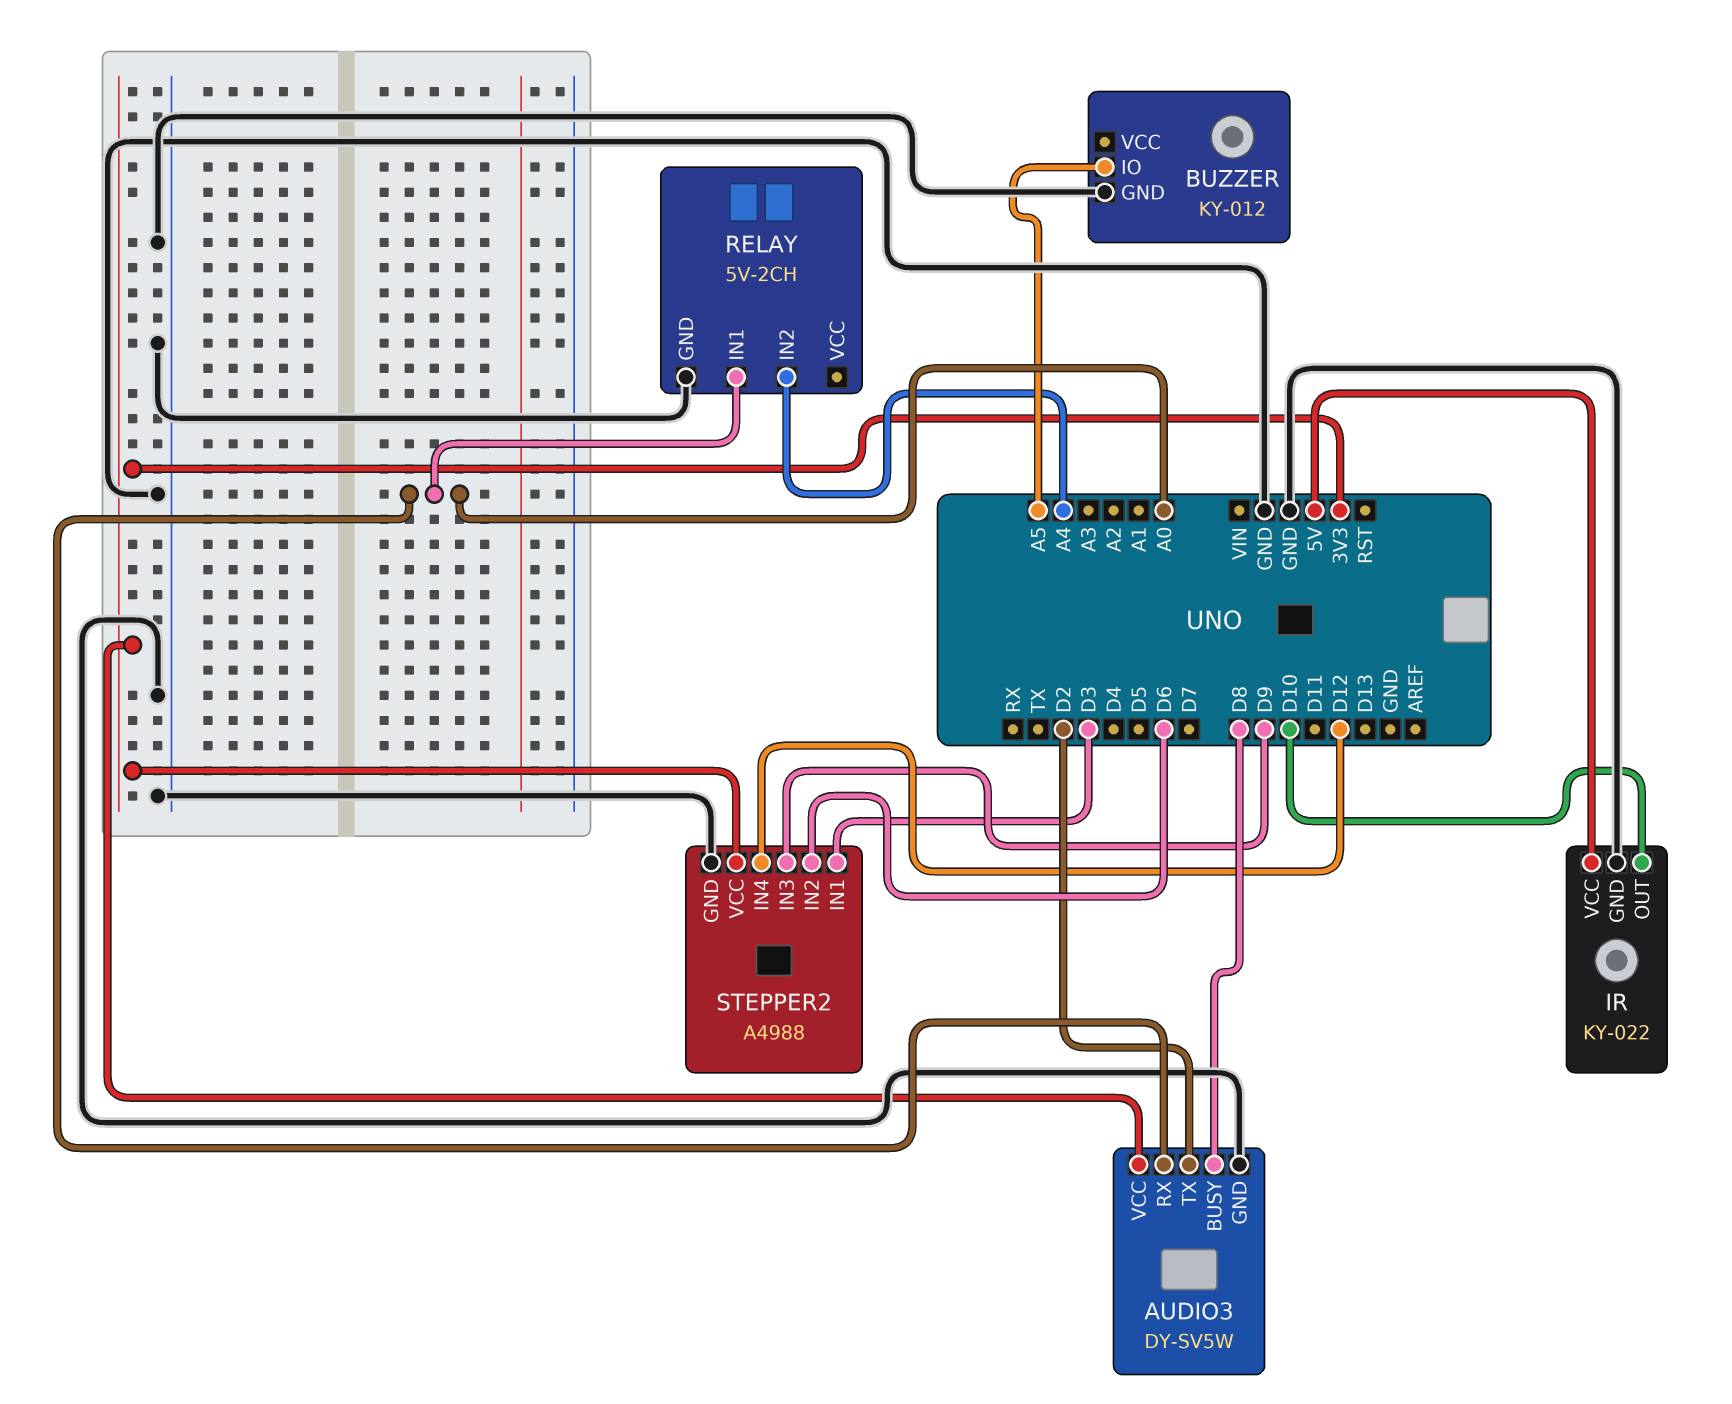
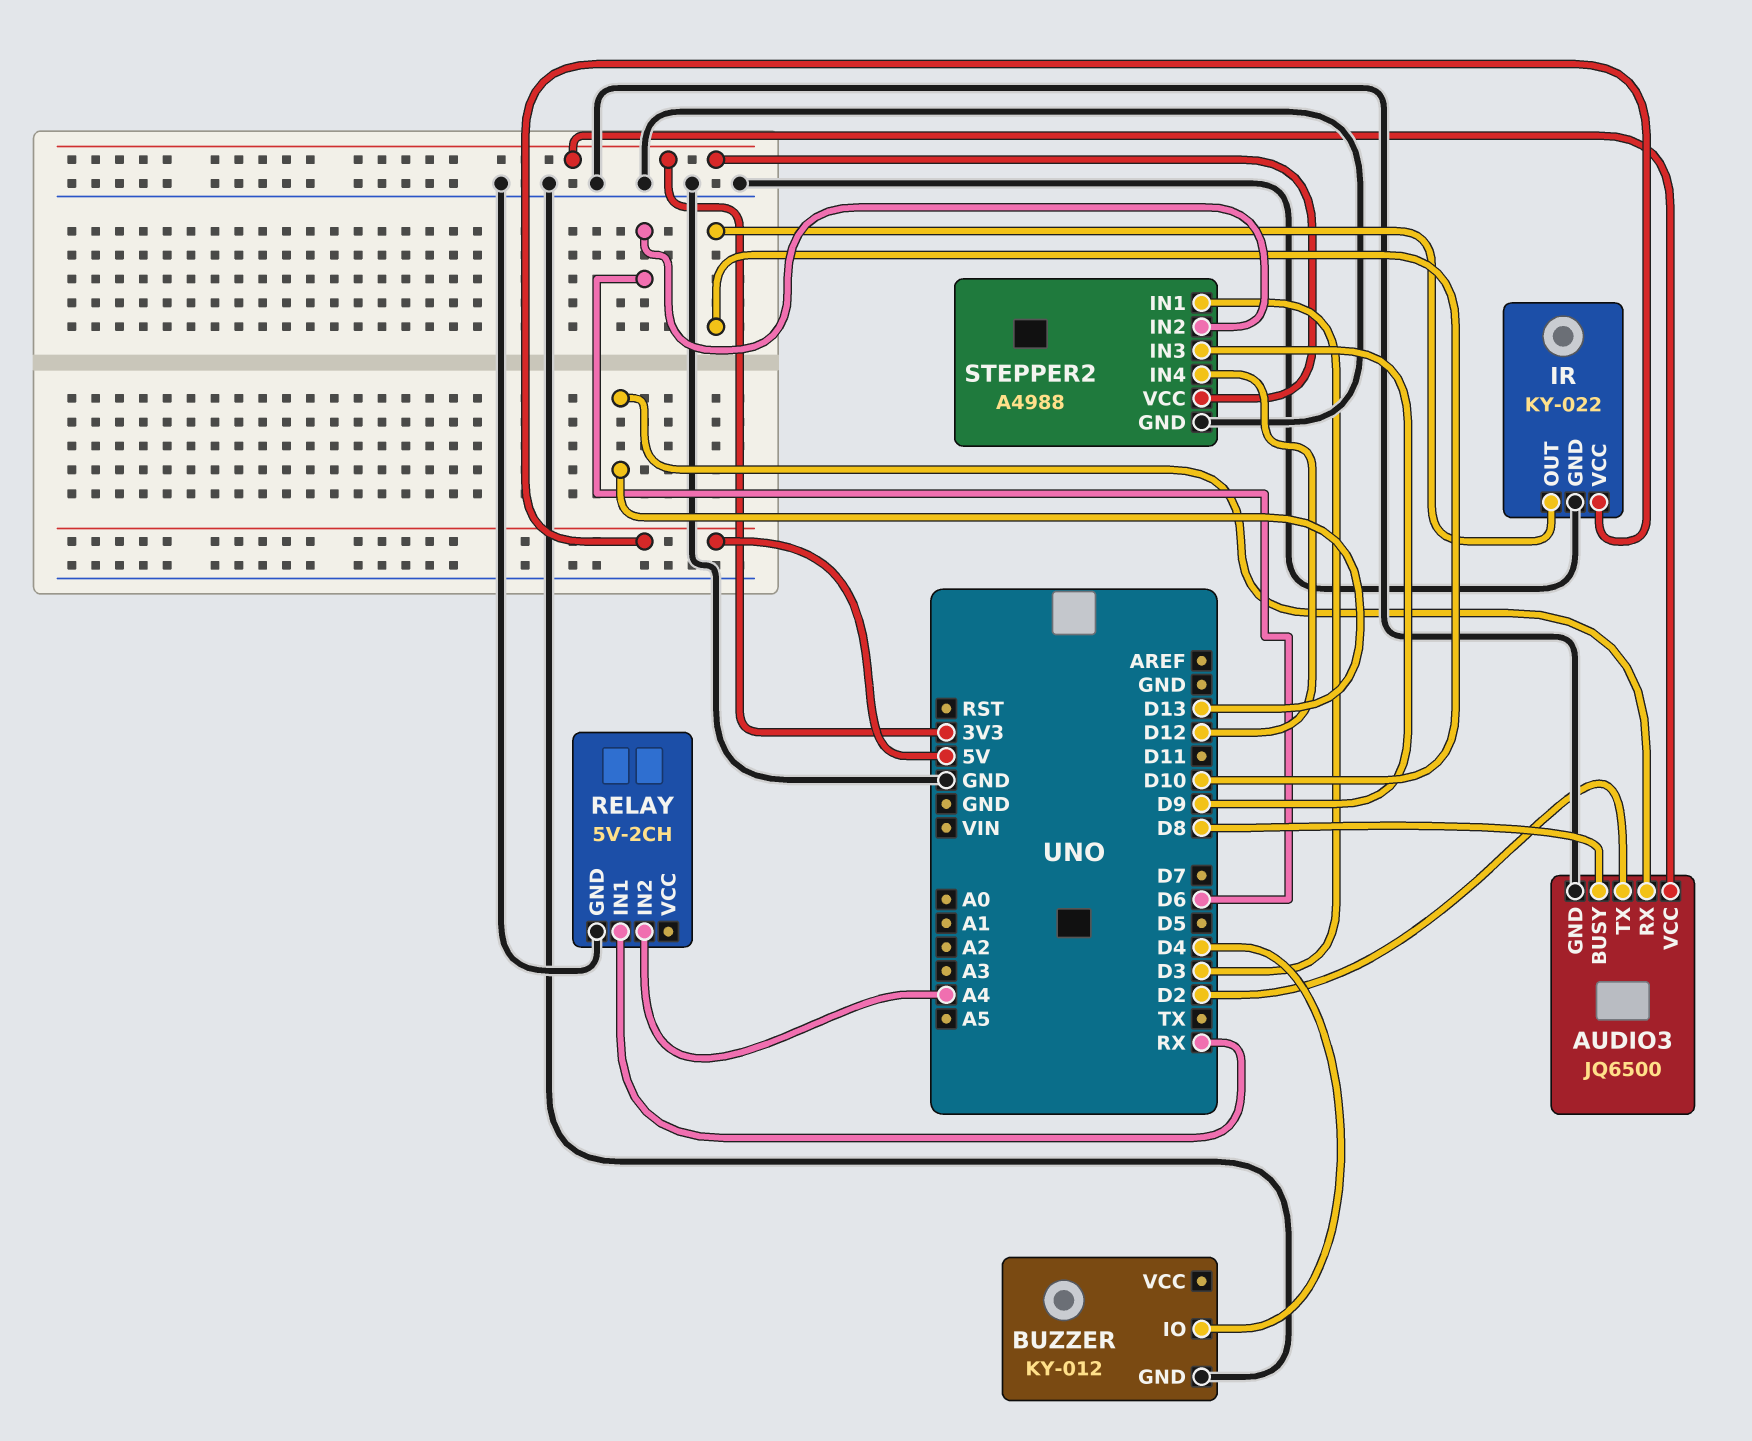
AUDIO3: DY-SV5W -> JQ6500
AUDIO3 pin RX: A0 -> D13
BUZZER pin IO: A5 -> D4
RELAY pin IN1: A0 -> RX

